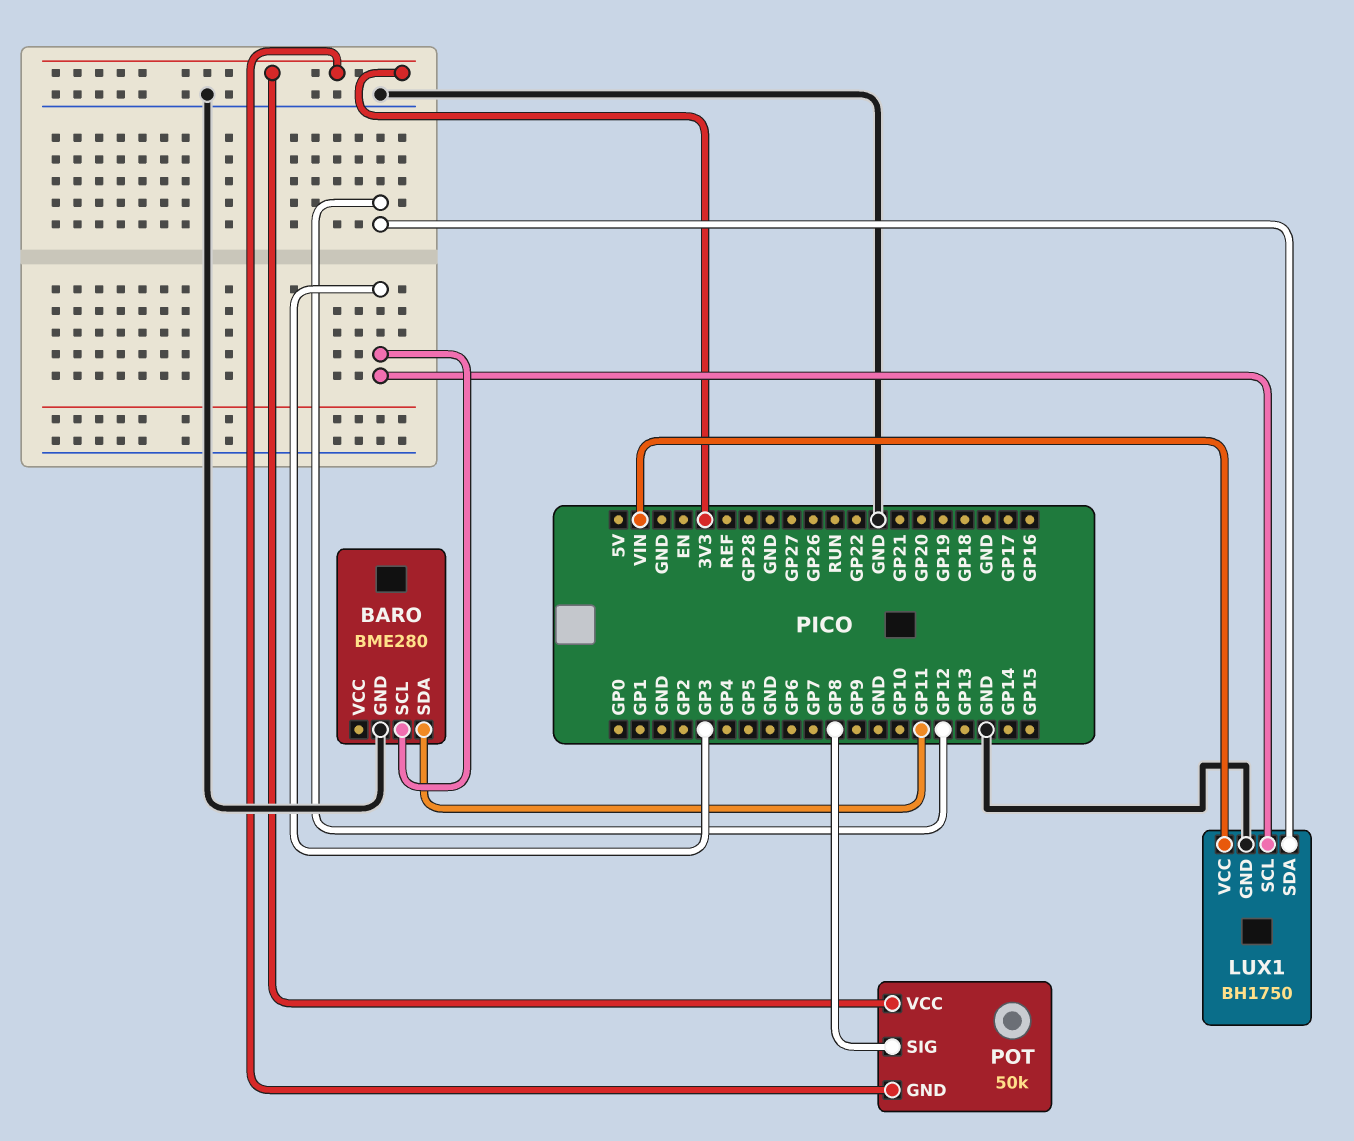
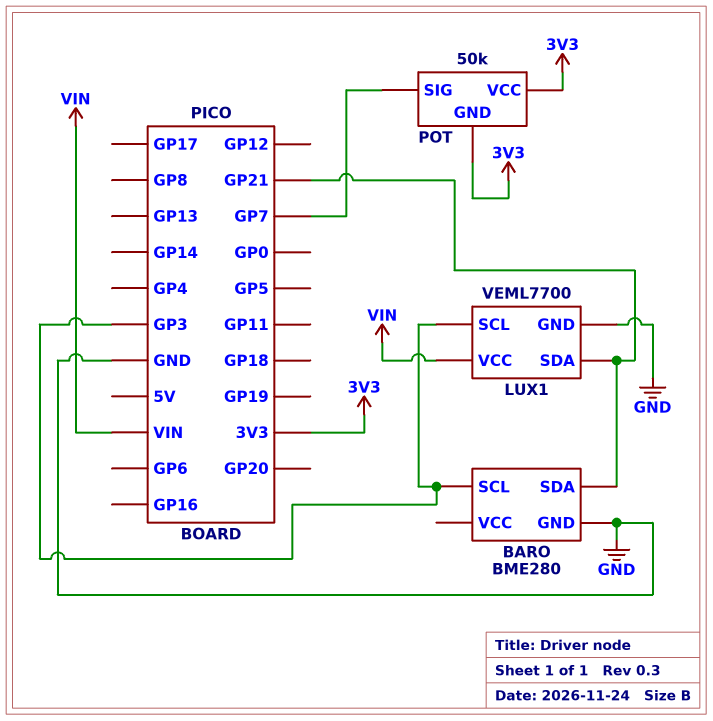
BARO pin SDA: GP11 -> GP21
LUX1: BH1750 -> VEML7700
LUX1 pin SDA: GP12 -> GP21
POT pin SIG: GP8 -> GP7

